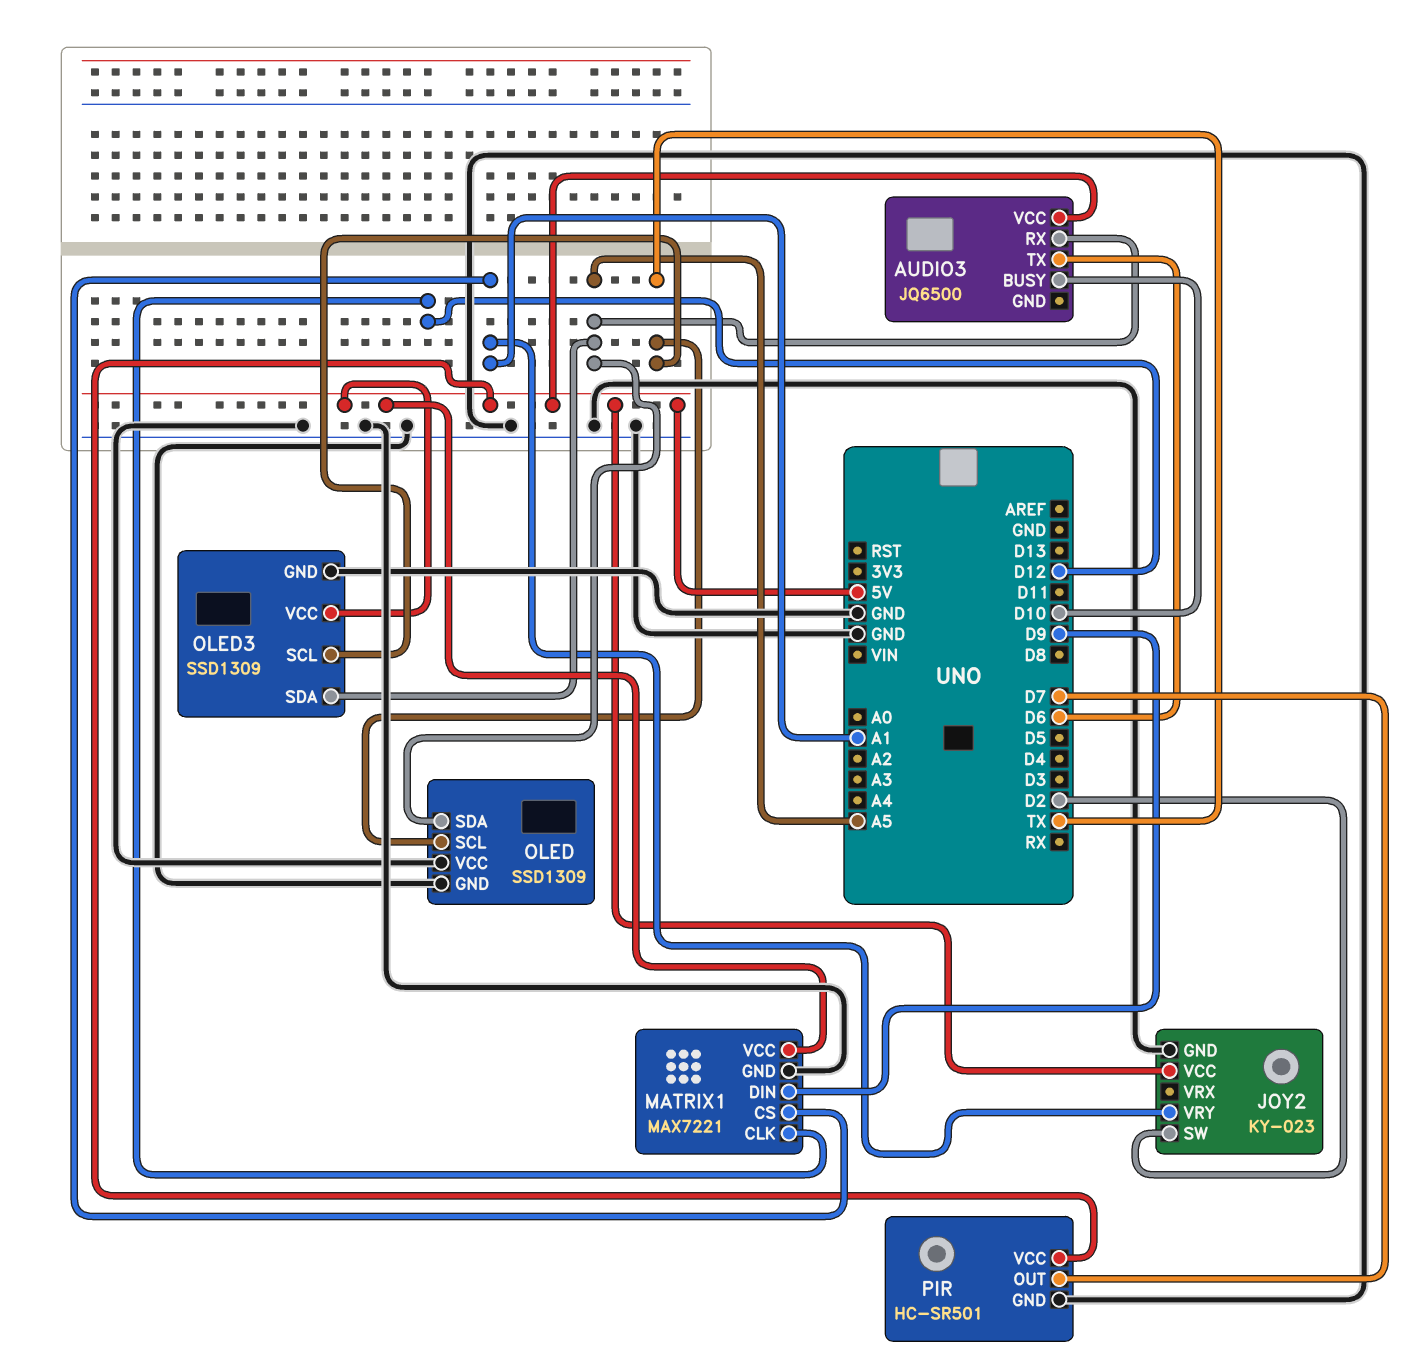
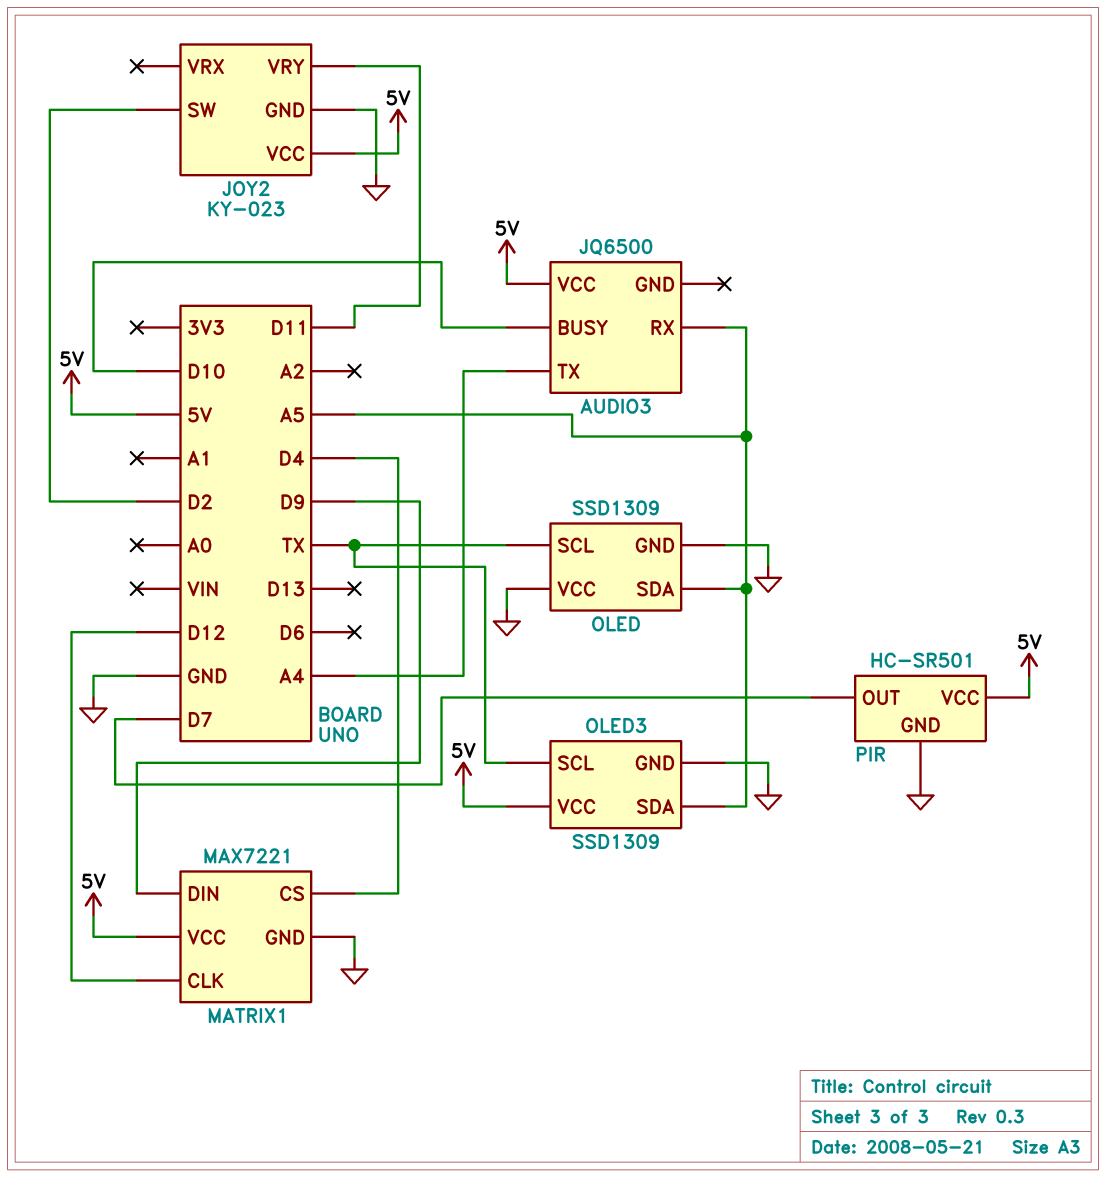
AUDIO3 pin TX: D6 -> A4
JOY2 pin VRY: A1 -> D11
MATRIX1 pin CS: A1 -> D4

